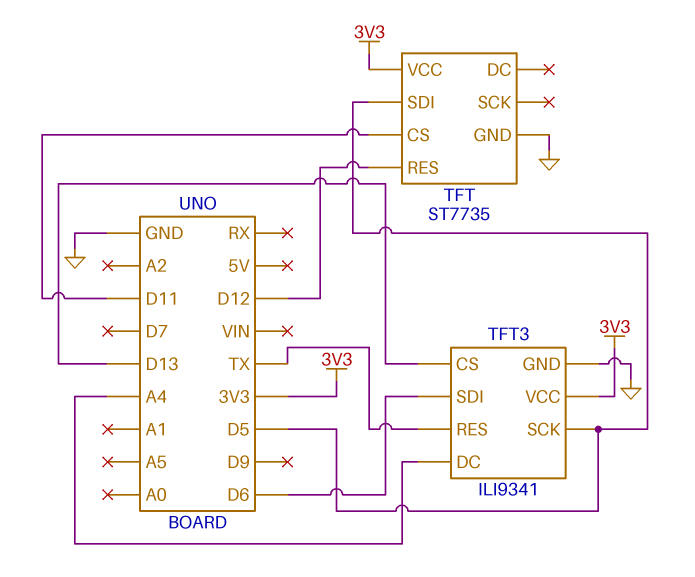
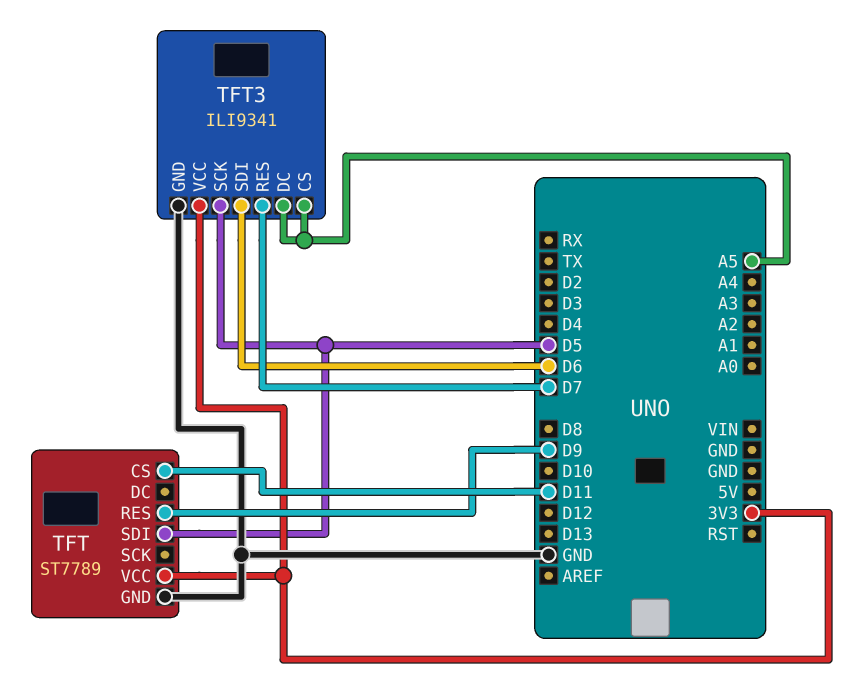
TFT: ST7735 -> ST7789
TFT pin RES: D12 -> D9
TFT3 pin CS: D13 -> A5
TFT3 pin DC: A4 -> A5
TFT3 pin RES: TX -> D7

